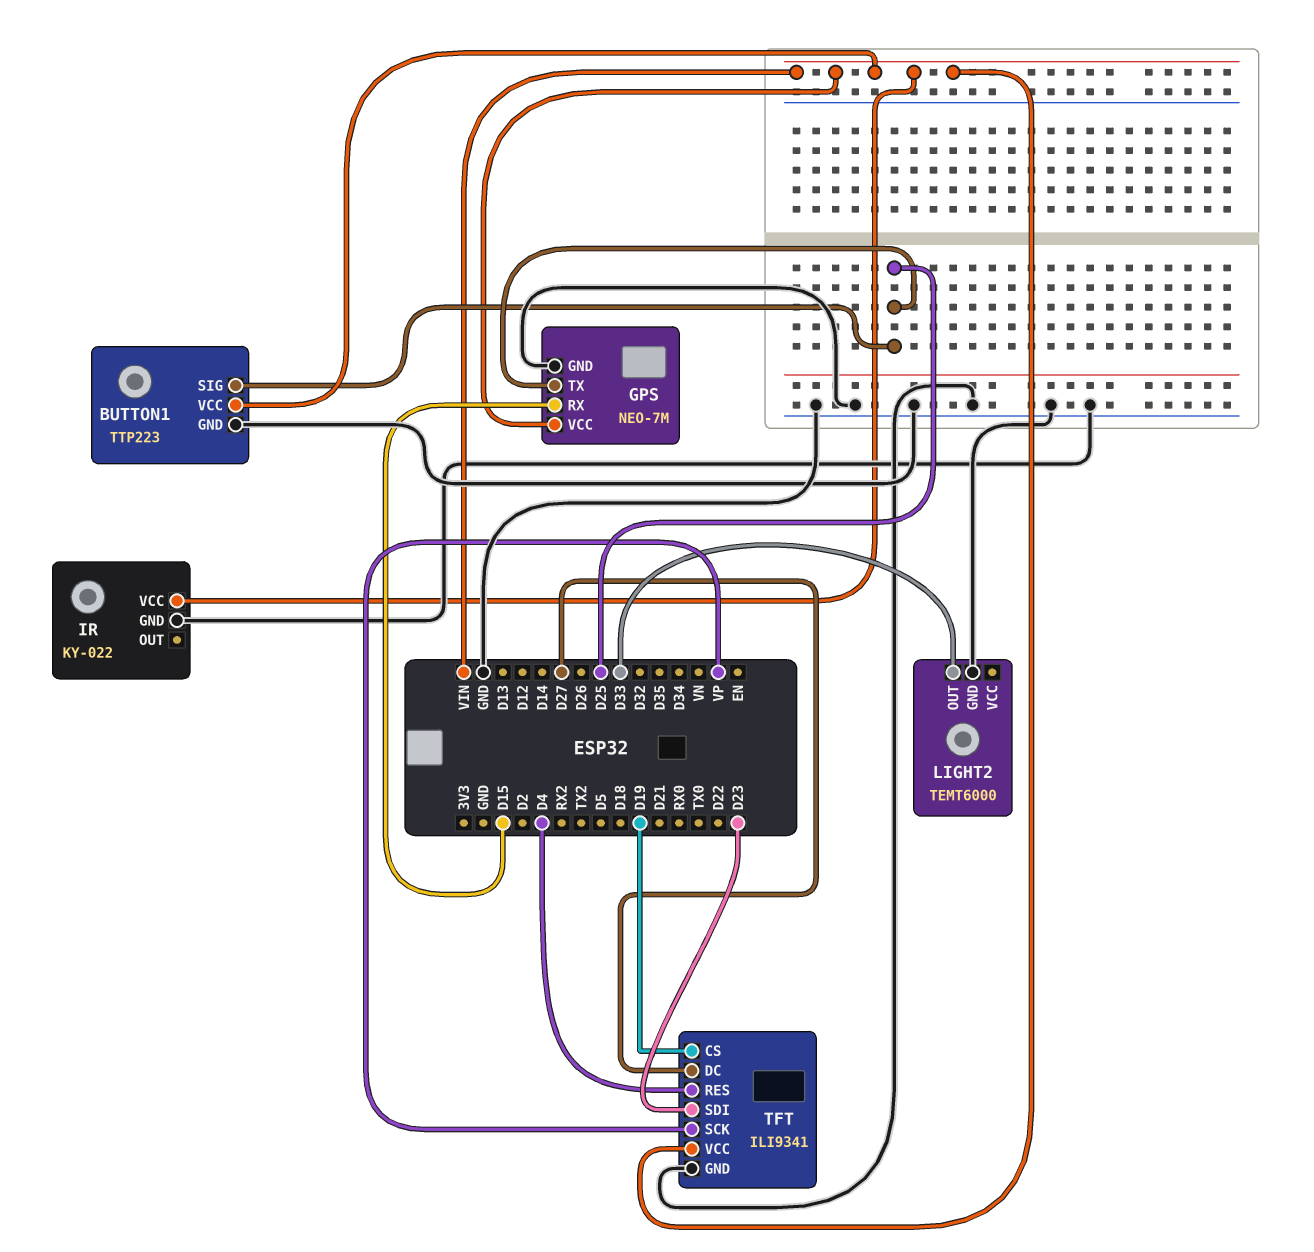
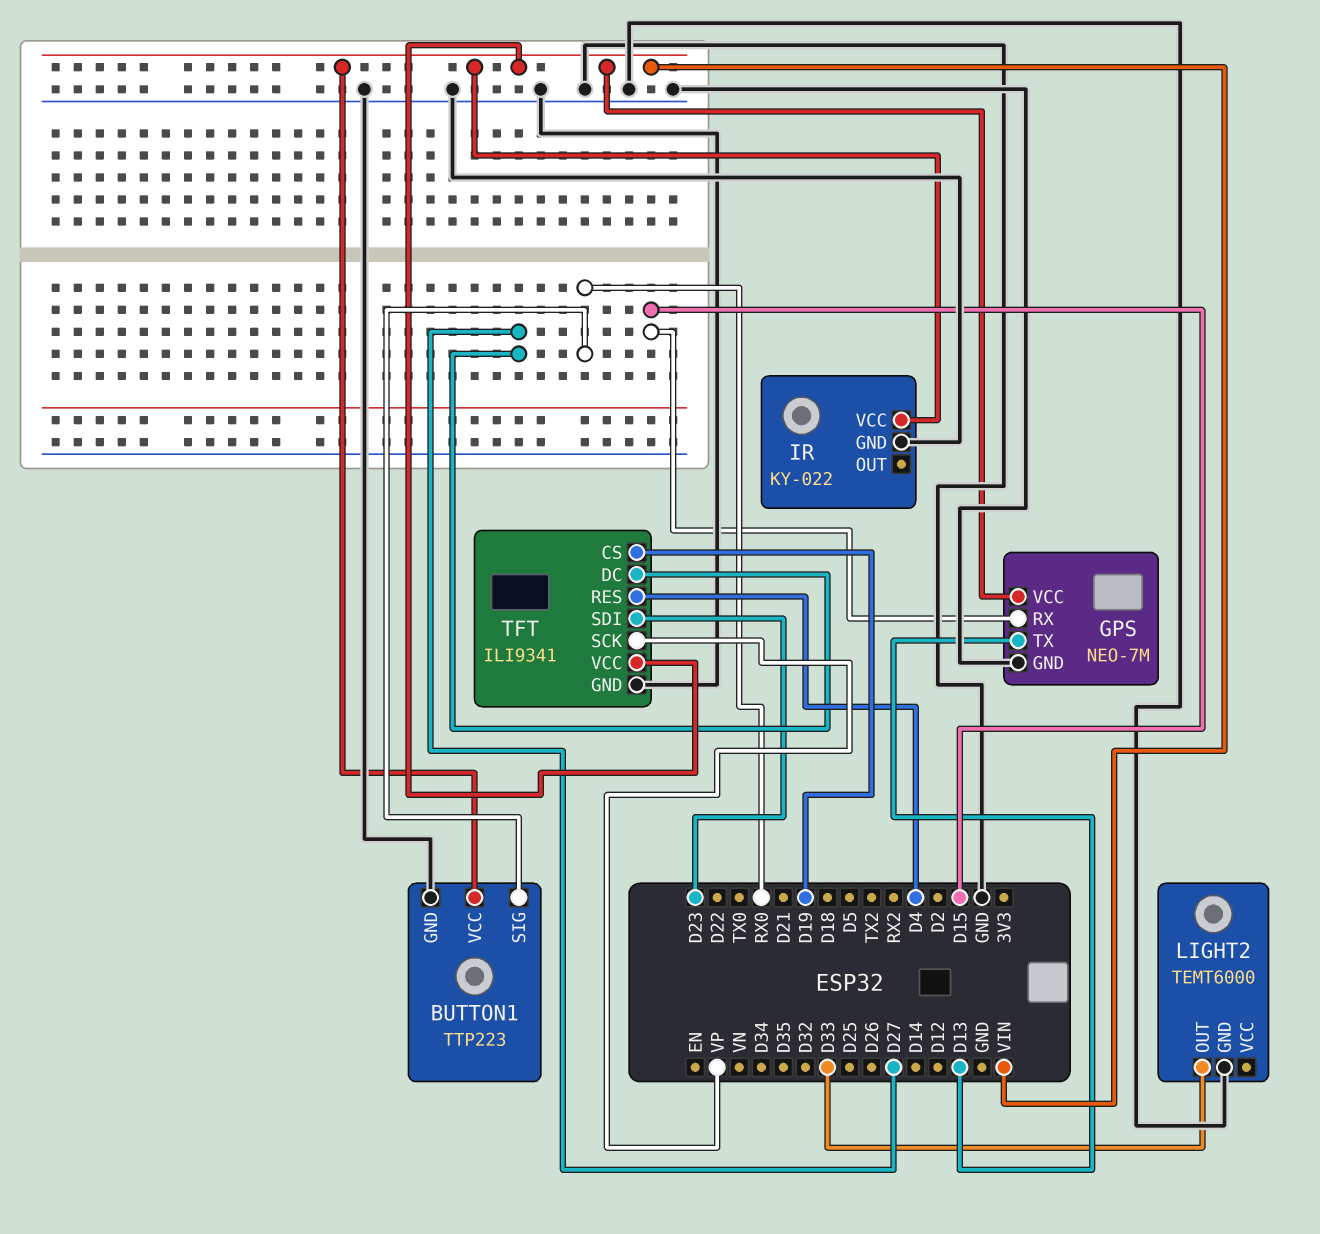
BUTTON1 pin SIG: D25 -> RX0
GPS pin TX: D25 -> D13

